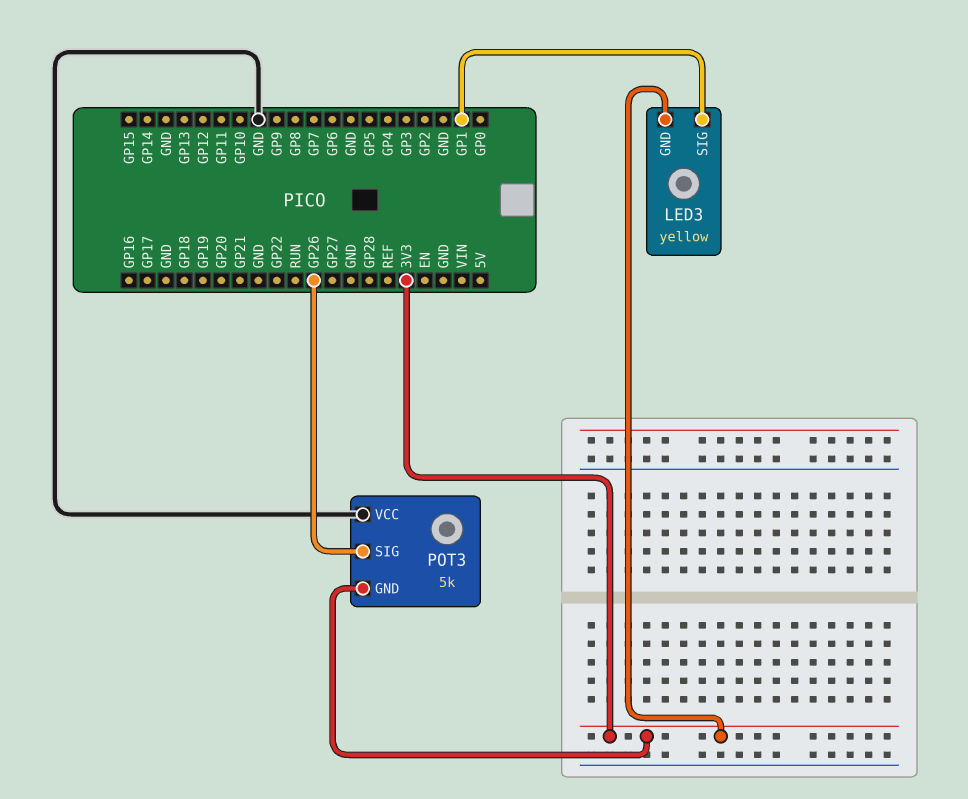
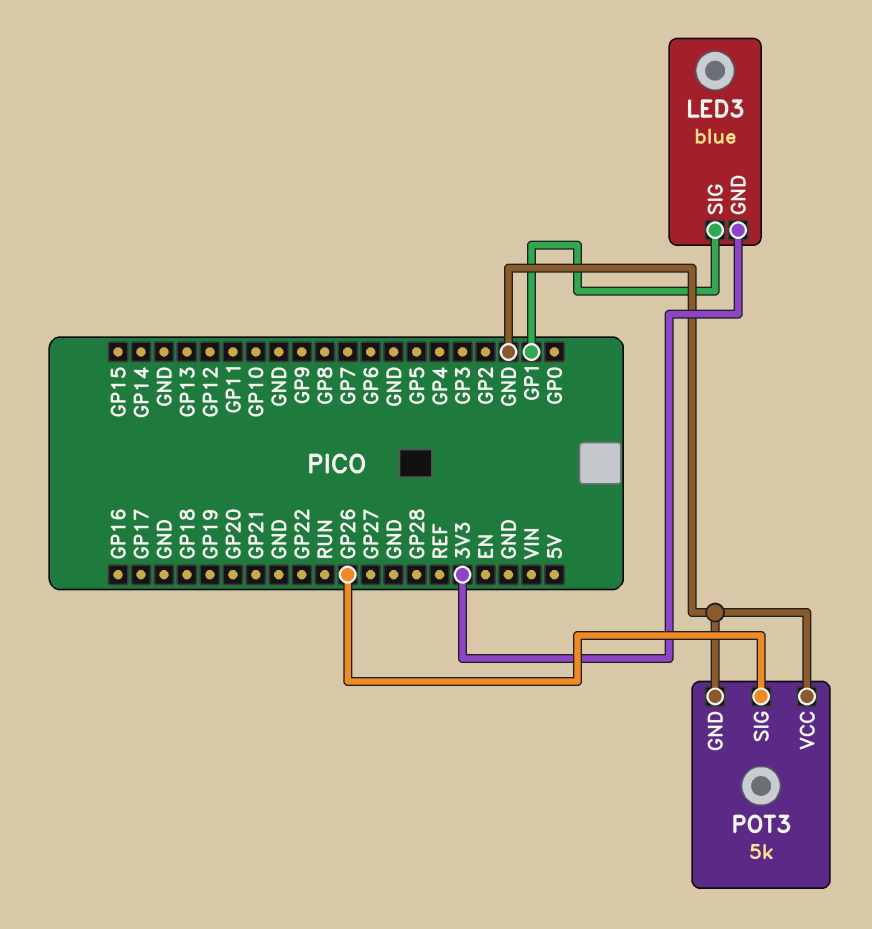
LED3: yellow -> blue
POT3 pin GND: 3V3 -> GND

